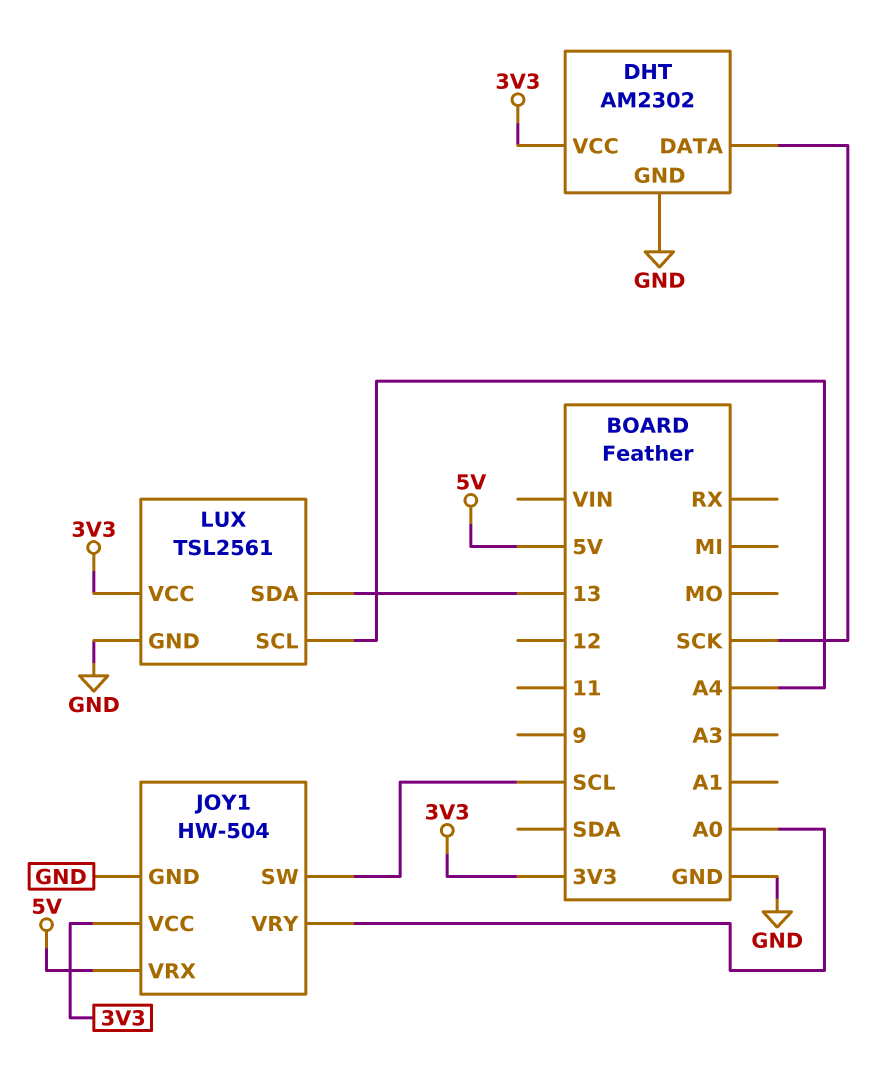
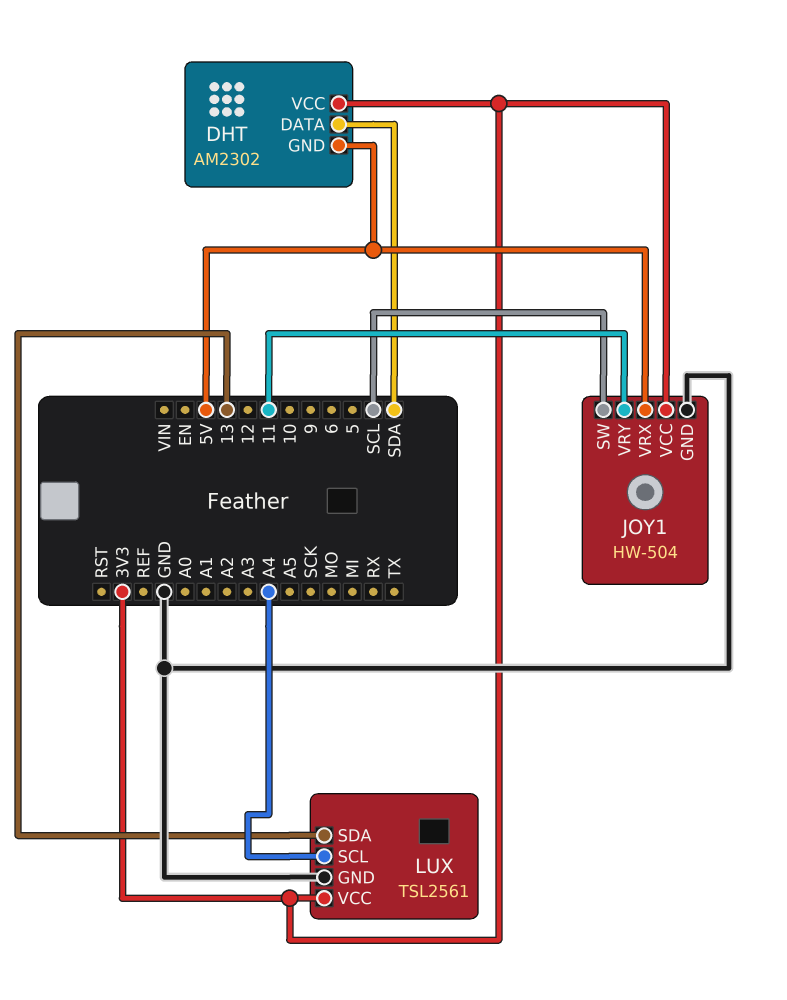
DHT pin DATA: SCK -> SDA
DHT pin GND: GND -> 5V
JOY1 pin VRY: A0 -> 11

